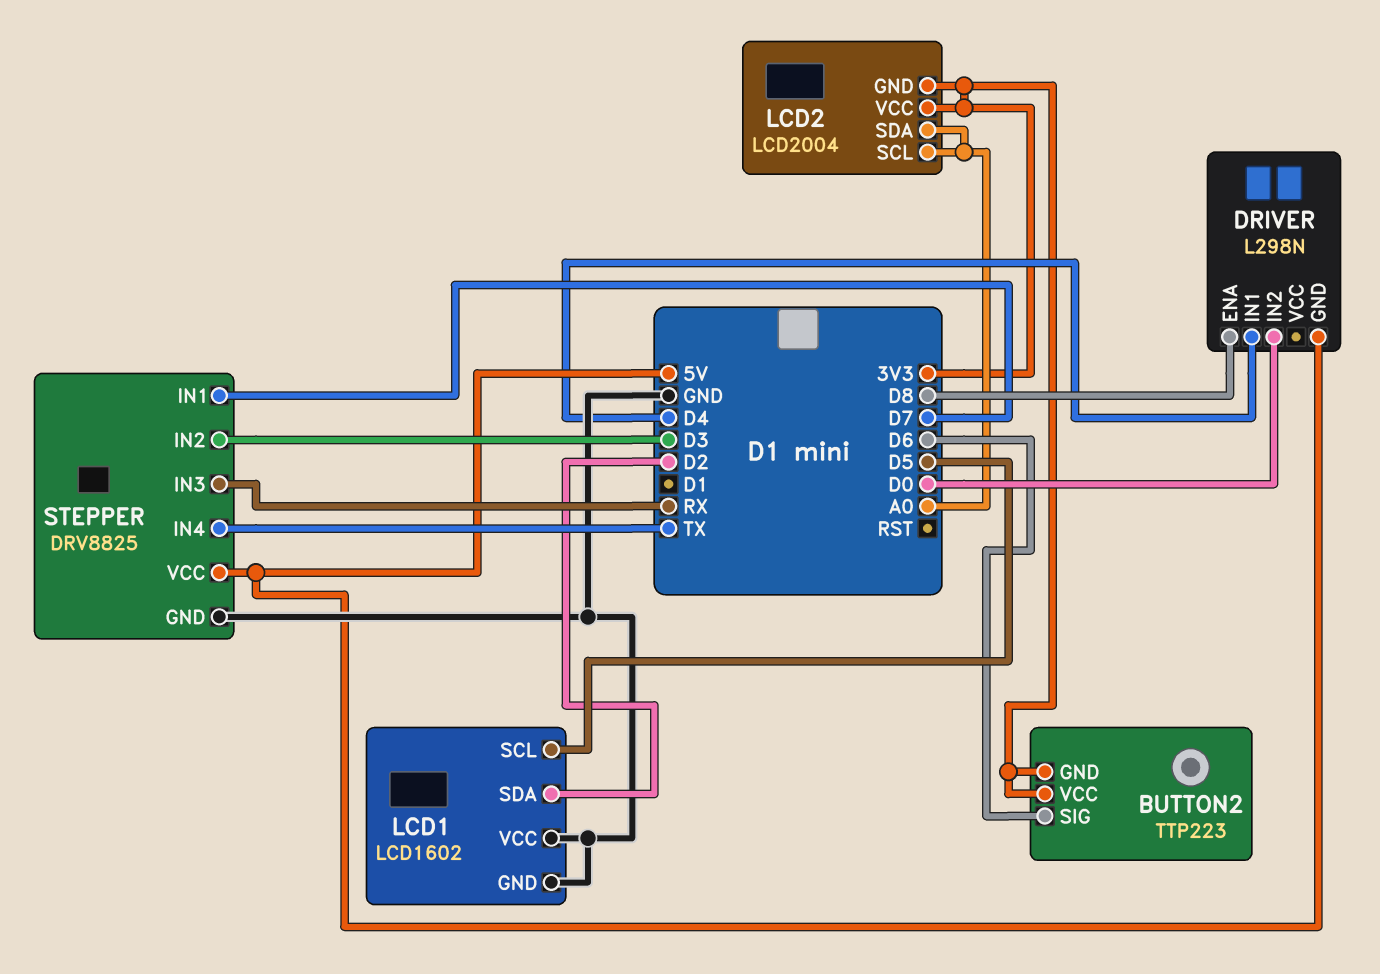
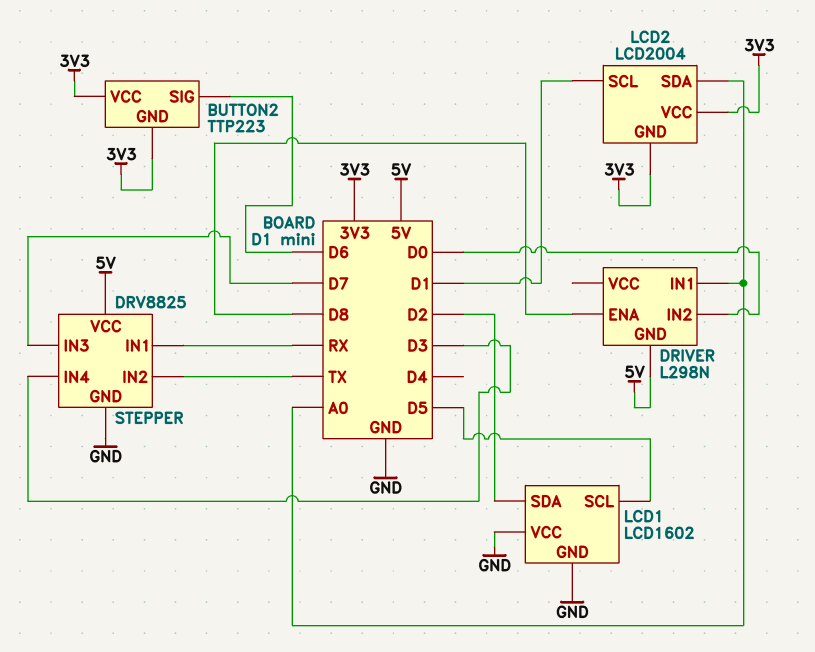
DRIVER pin IN1: D4 -> A0
LCD2 pin SCL: A0 -> D1
STEPPER pin IN1: D7 -> RX
STEPPER pin IN2: D3 -> TX
STEPPER pin IN3: RX -> D7
STEPPER pin IN4: TX -> D3

